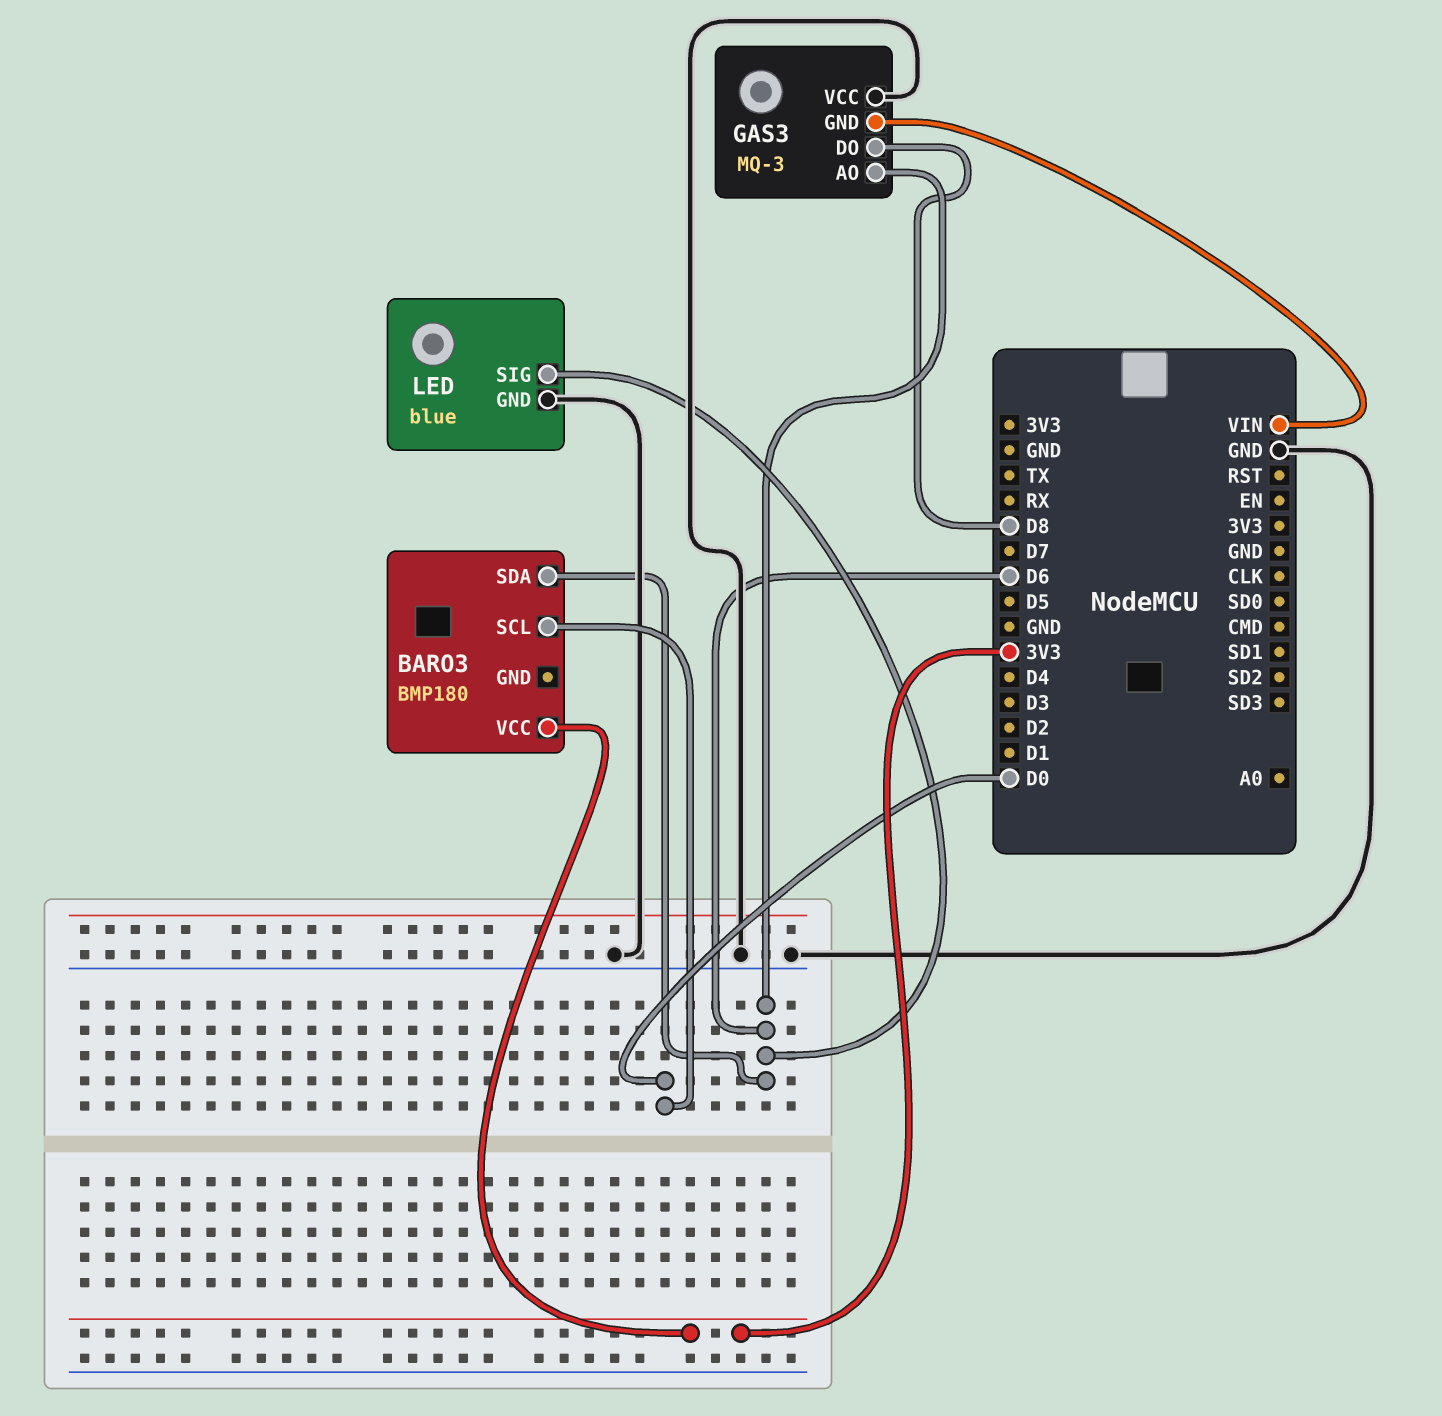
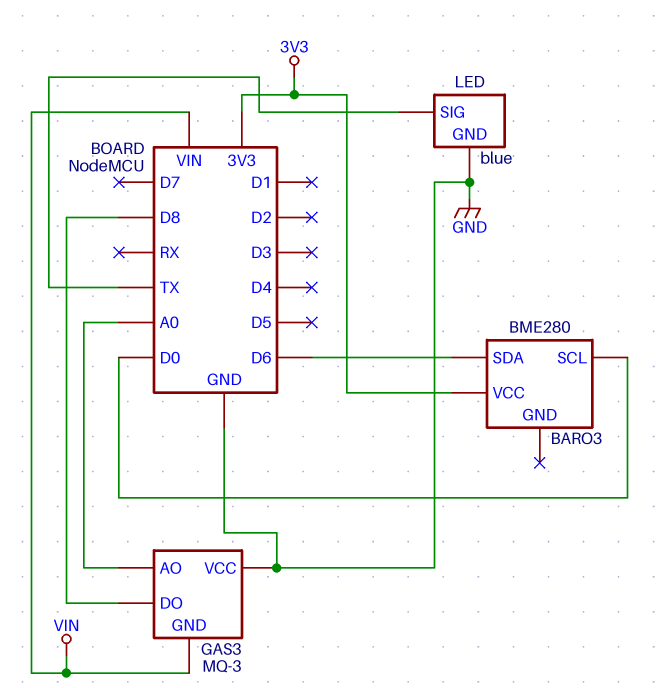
BARO3: BMP180 -> BME280
GAS3 pin AO: D6 -> A0
LED pin SIG: D6 -> TX

